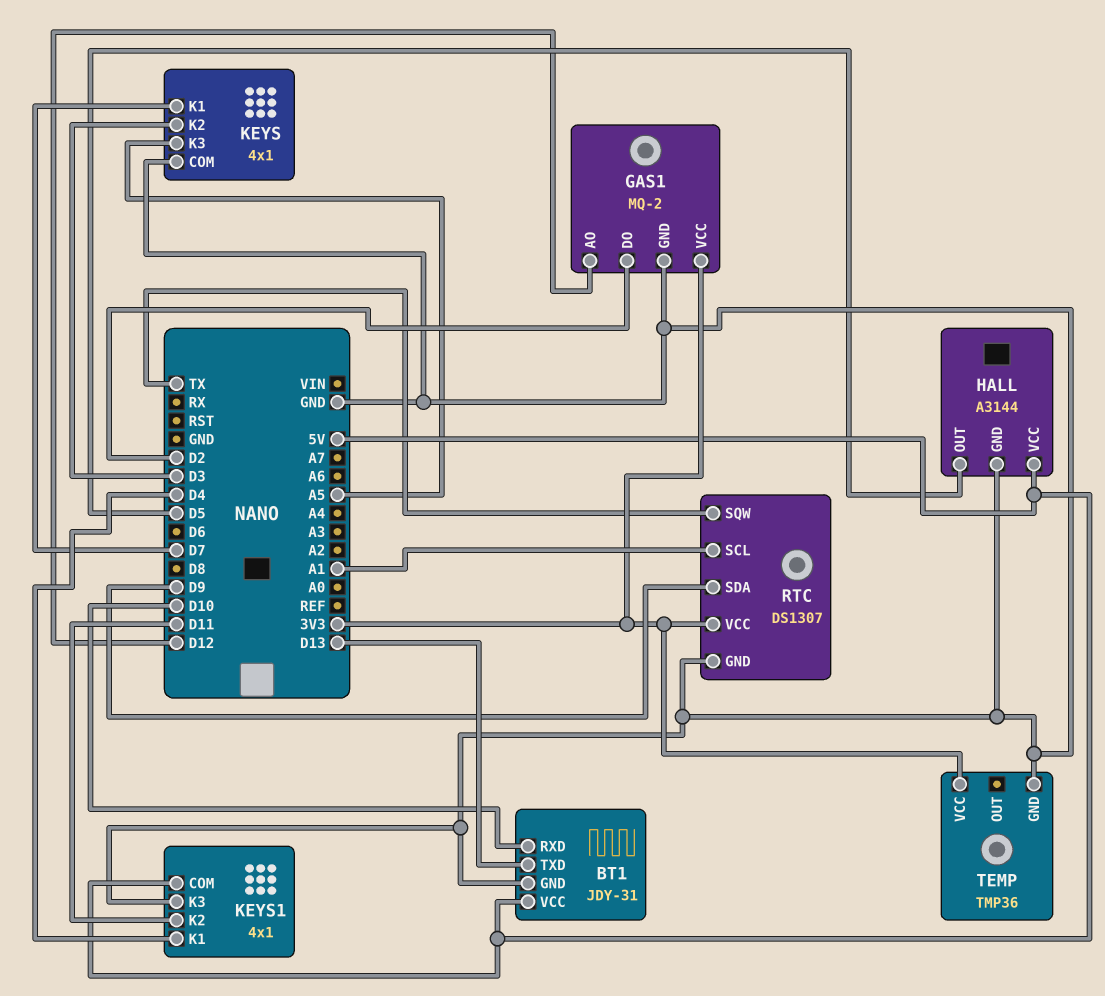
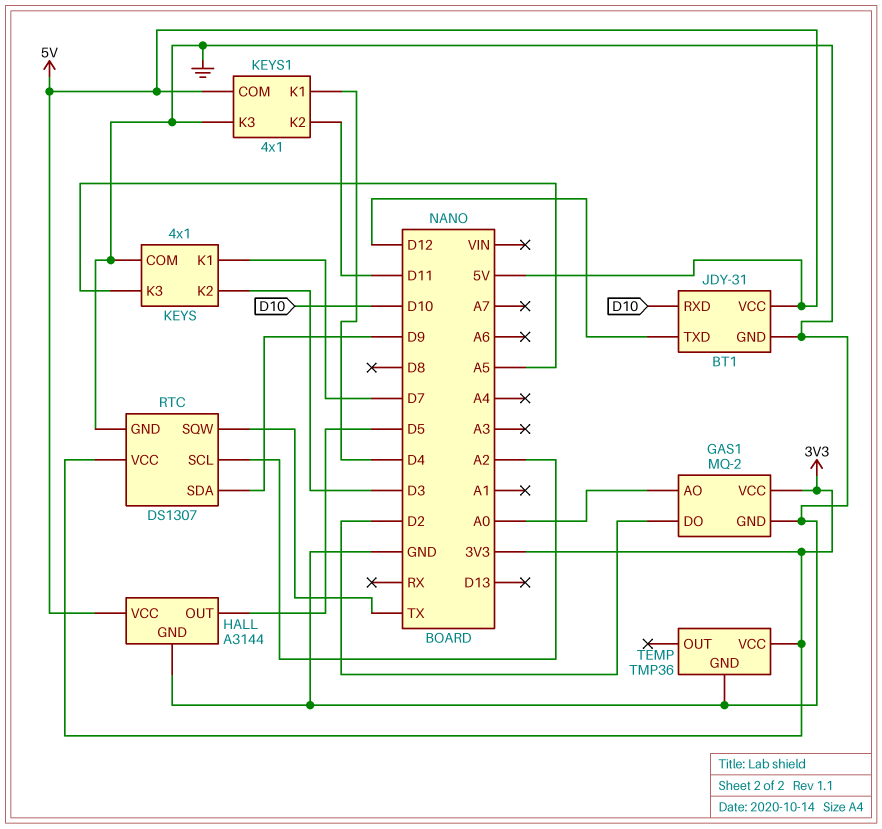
BT1 pin TXD: D13 -> D12
GAS1 pin AO: D12 -> A0
RTC pin SCL: A1 -> A2

